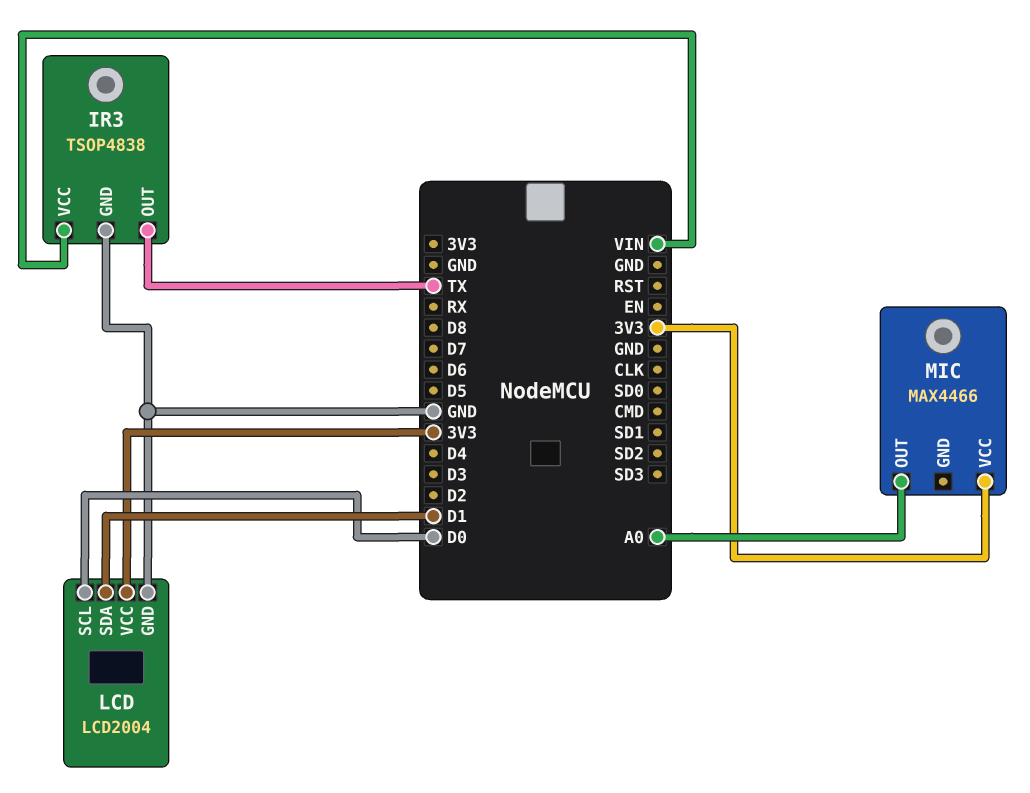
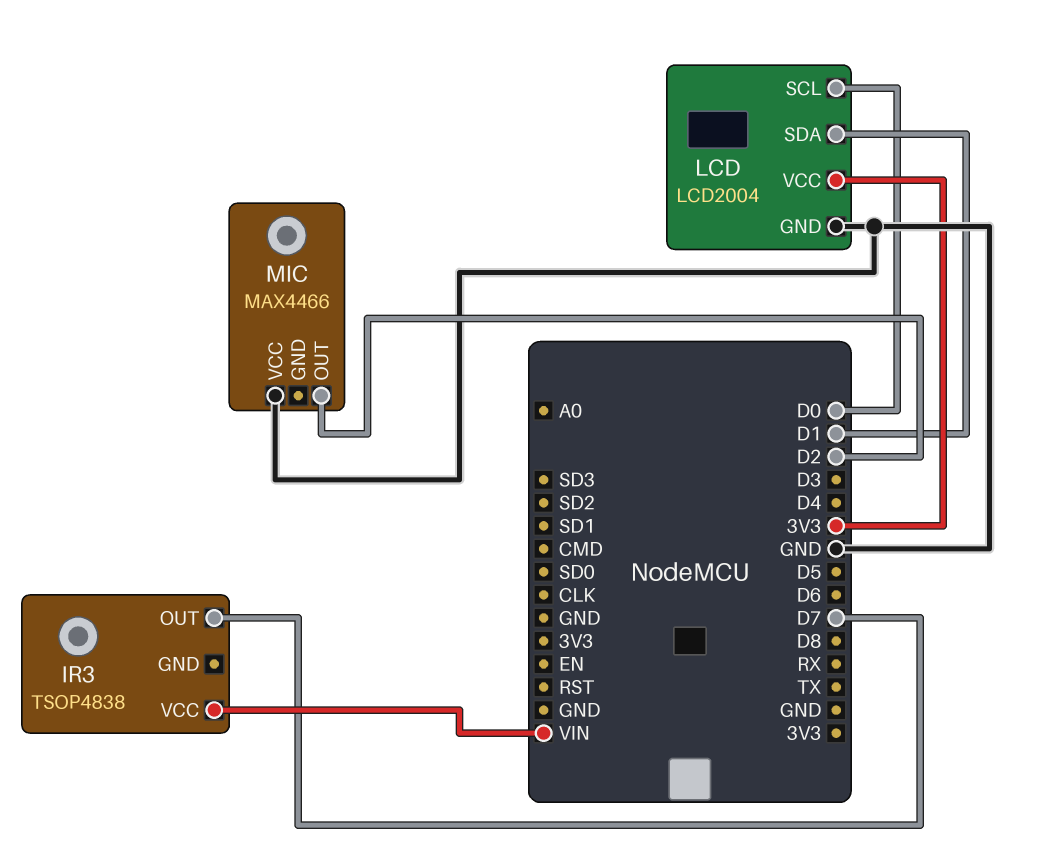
IR3 pin GND: GND -> none
IR3 pin OUT: TX -> D7
MIC pin OUT: A0 -> D2
MIC pin VCC: 3V3 -> GND

